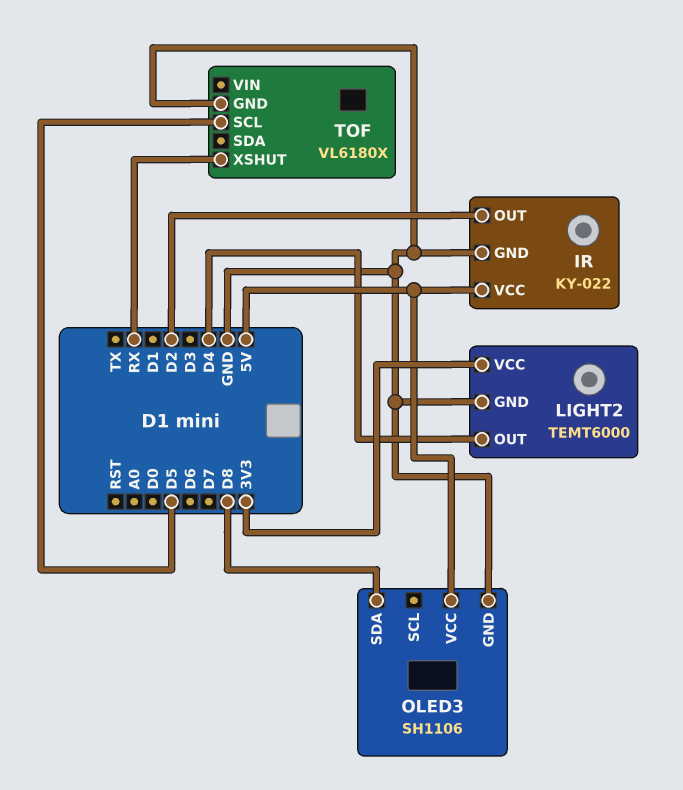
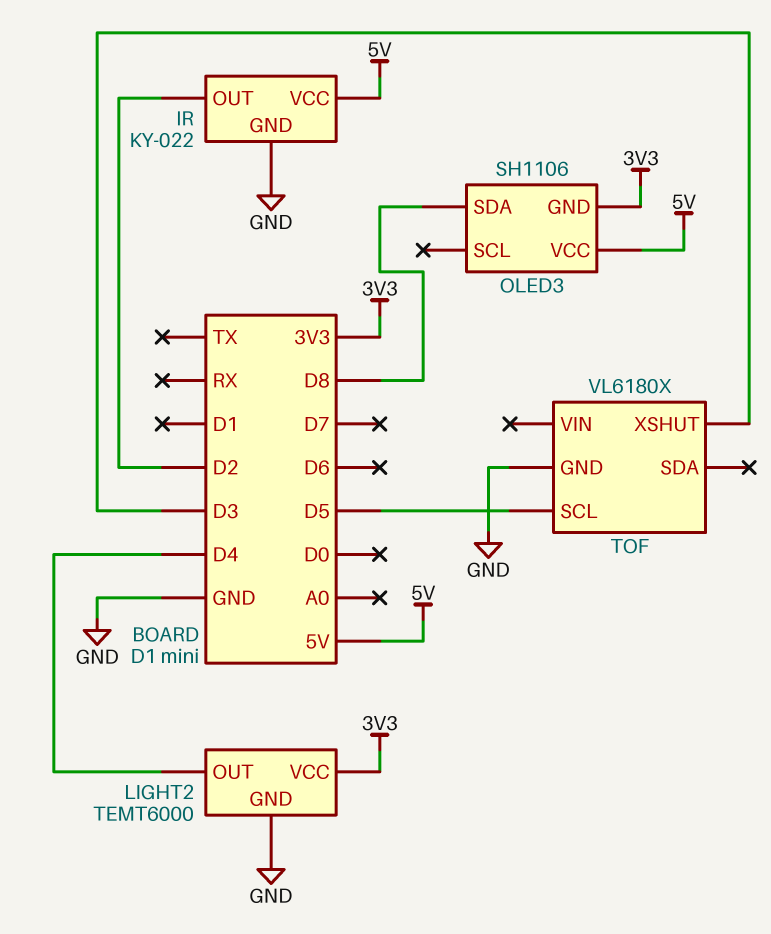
OLED3 pin GND: GND -> 3V3
TOF pin XSHUT: RX -> D3

